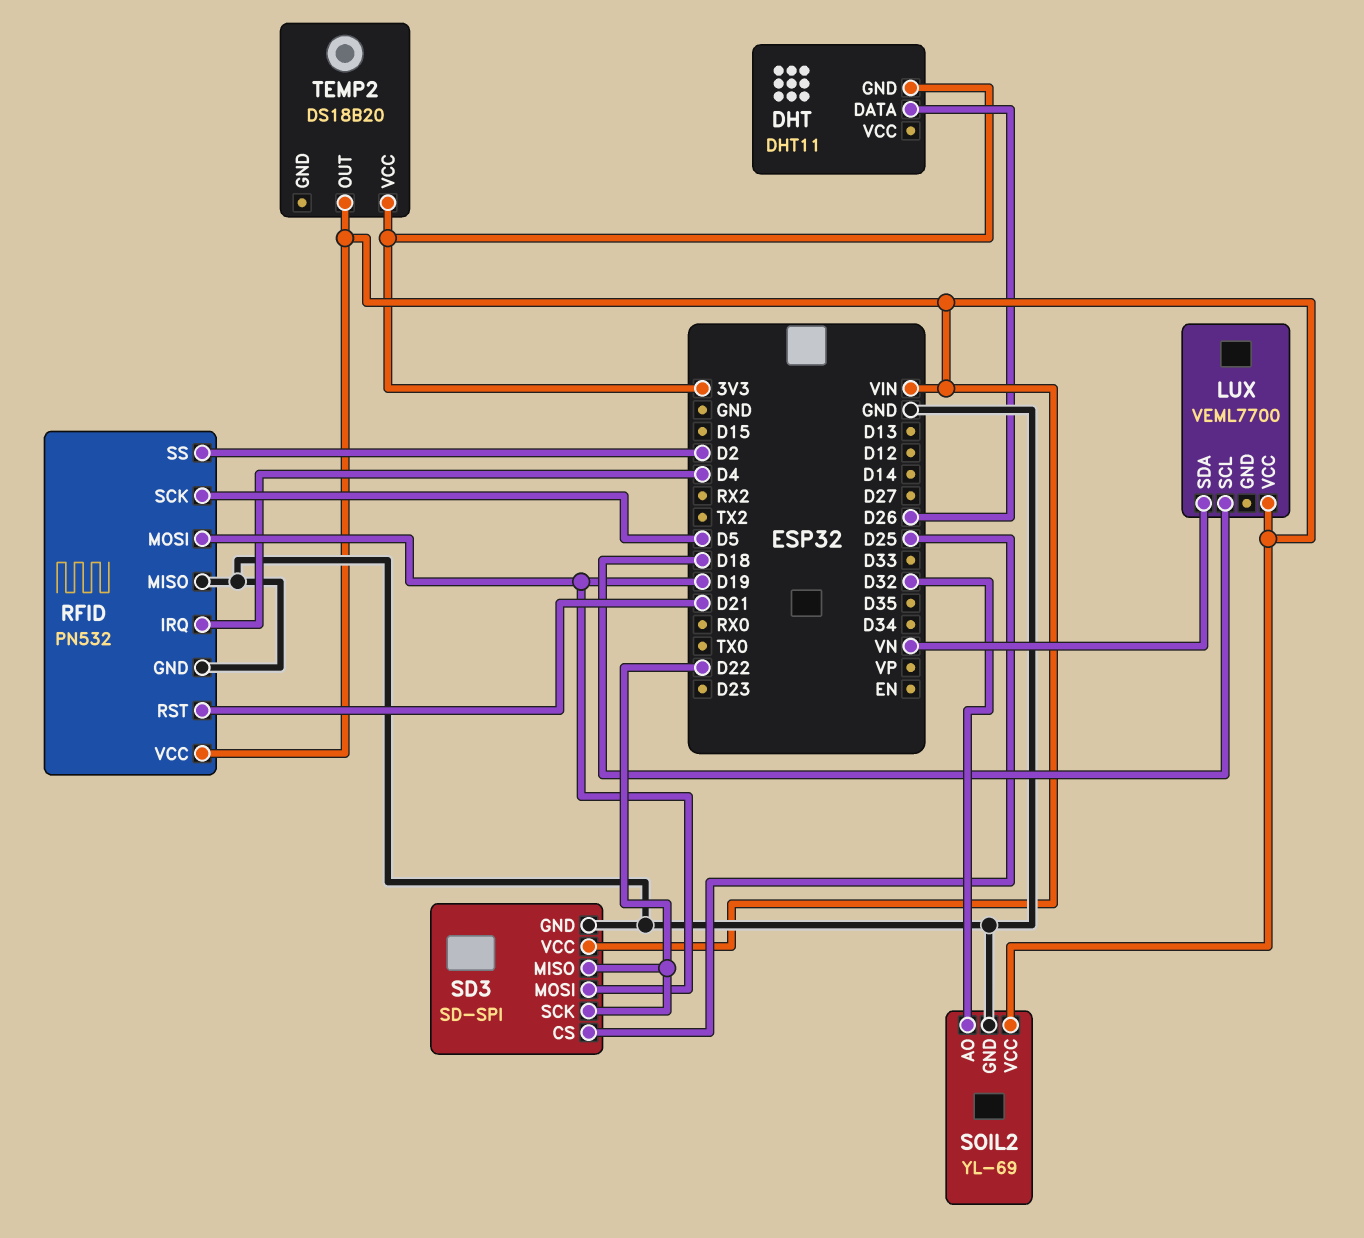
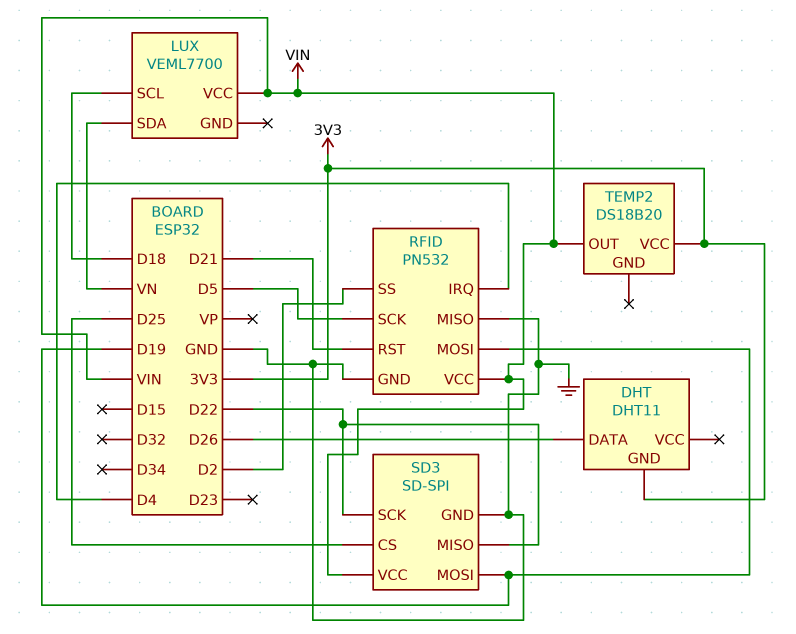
SOIL2: YL-69 -> none
SOIL2 pin AO: D32 -> none
SOIL2 pin GND: GND -> none
SOIL2 pin VCC: VIN -> none

